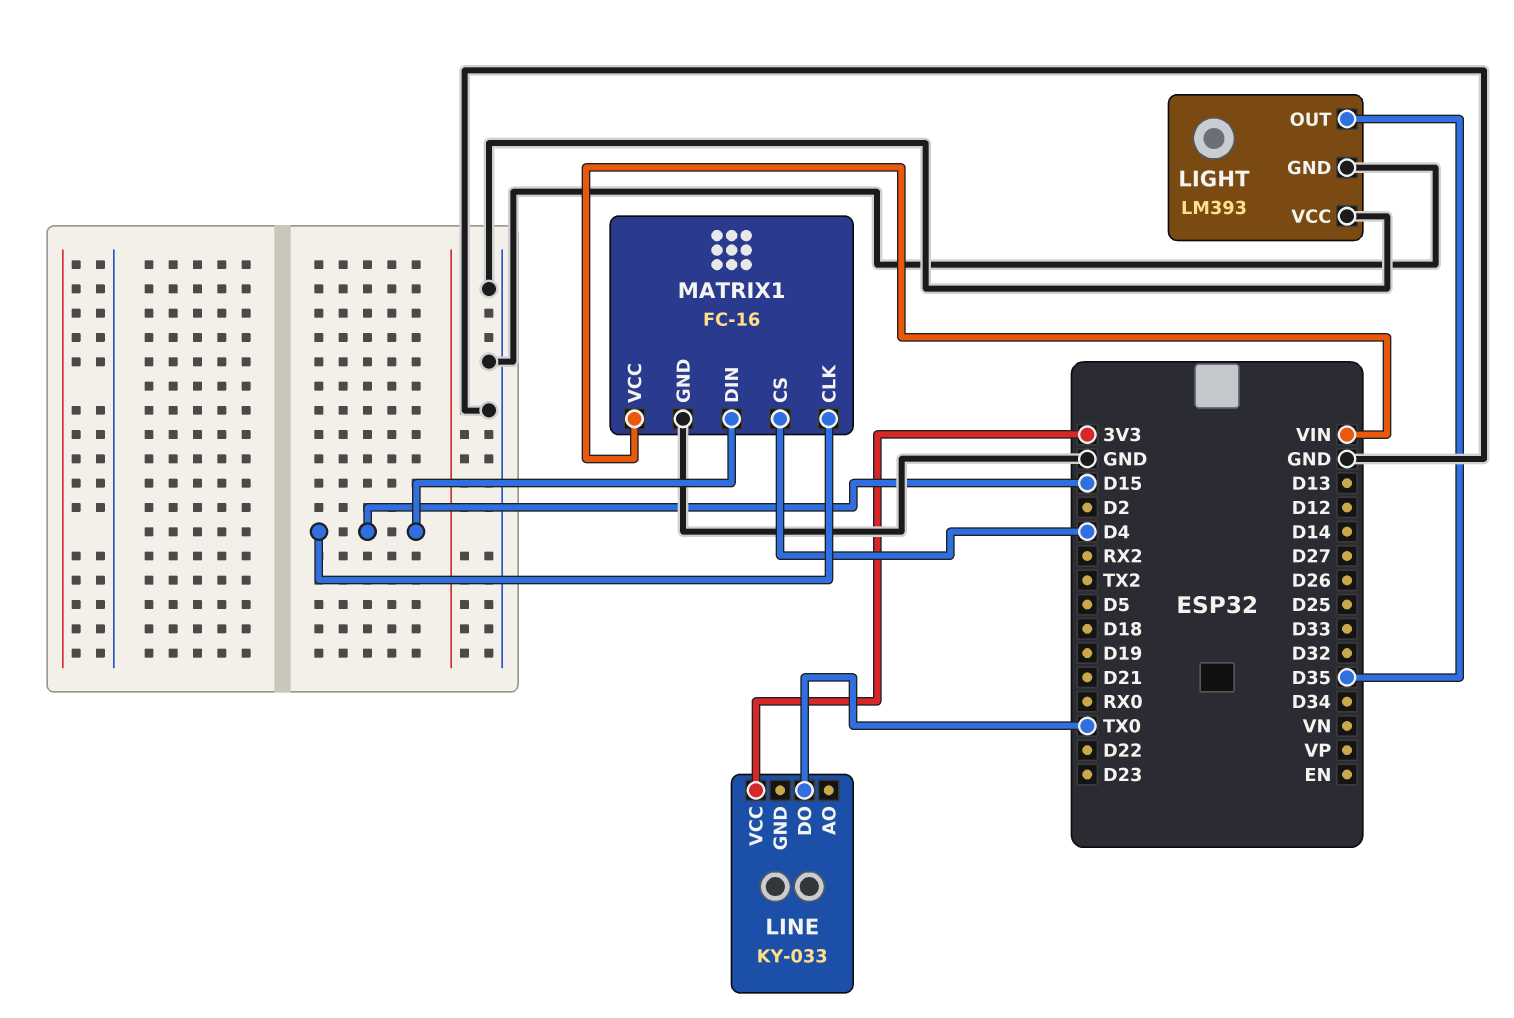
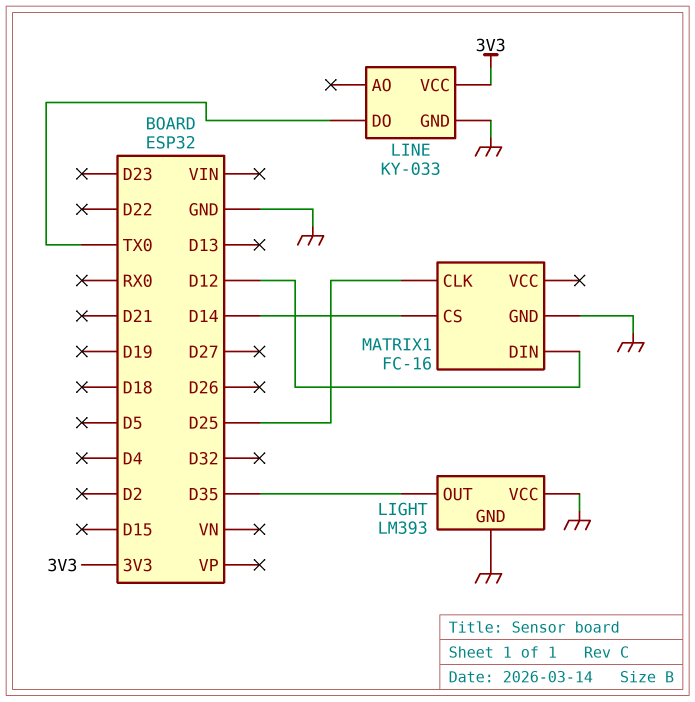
LINE pin GND: none -> GND
MATRIX1 pin CLK: D15 -> D25
MATRIX1 pin CS: D4 -> D14
MATRIX1 pin DIN: D15 -> D12
MATRIX1 pin VCC: VIN -> none

